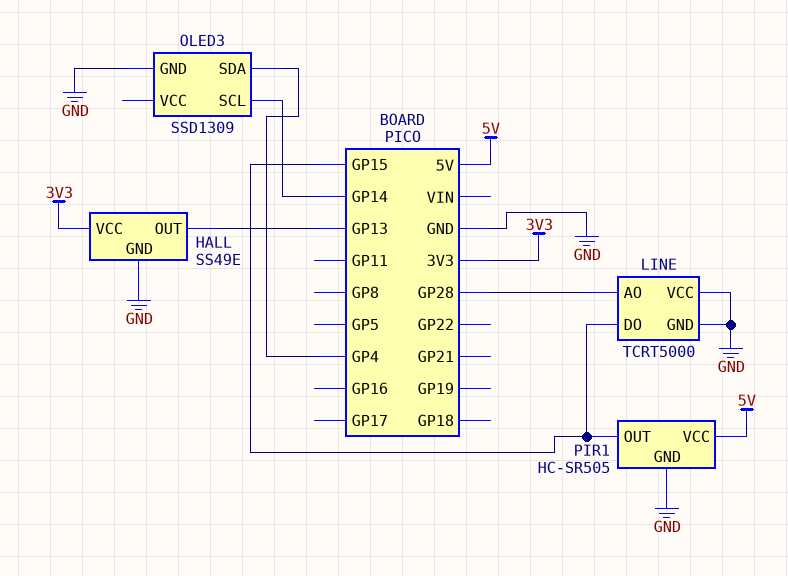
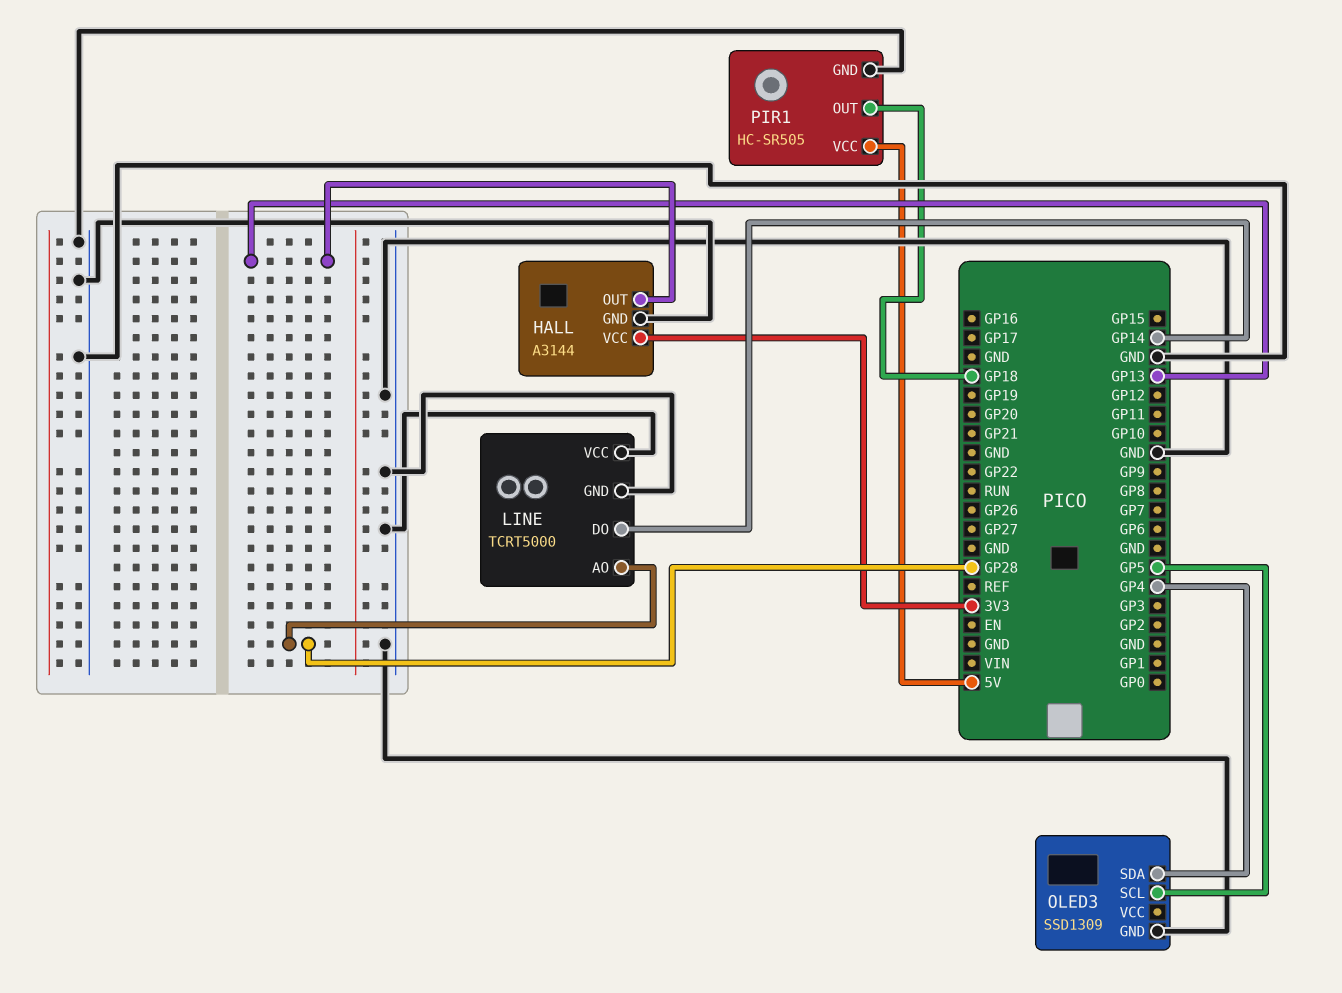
HALL: SS49E -> A3144
LINE pin DO: GP15 -> GP14
OLED3 pin SCL: GP14 -> GP5
PIR1 pin OUT: GP15 -> GP18

